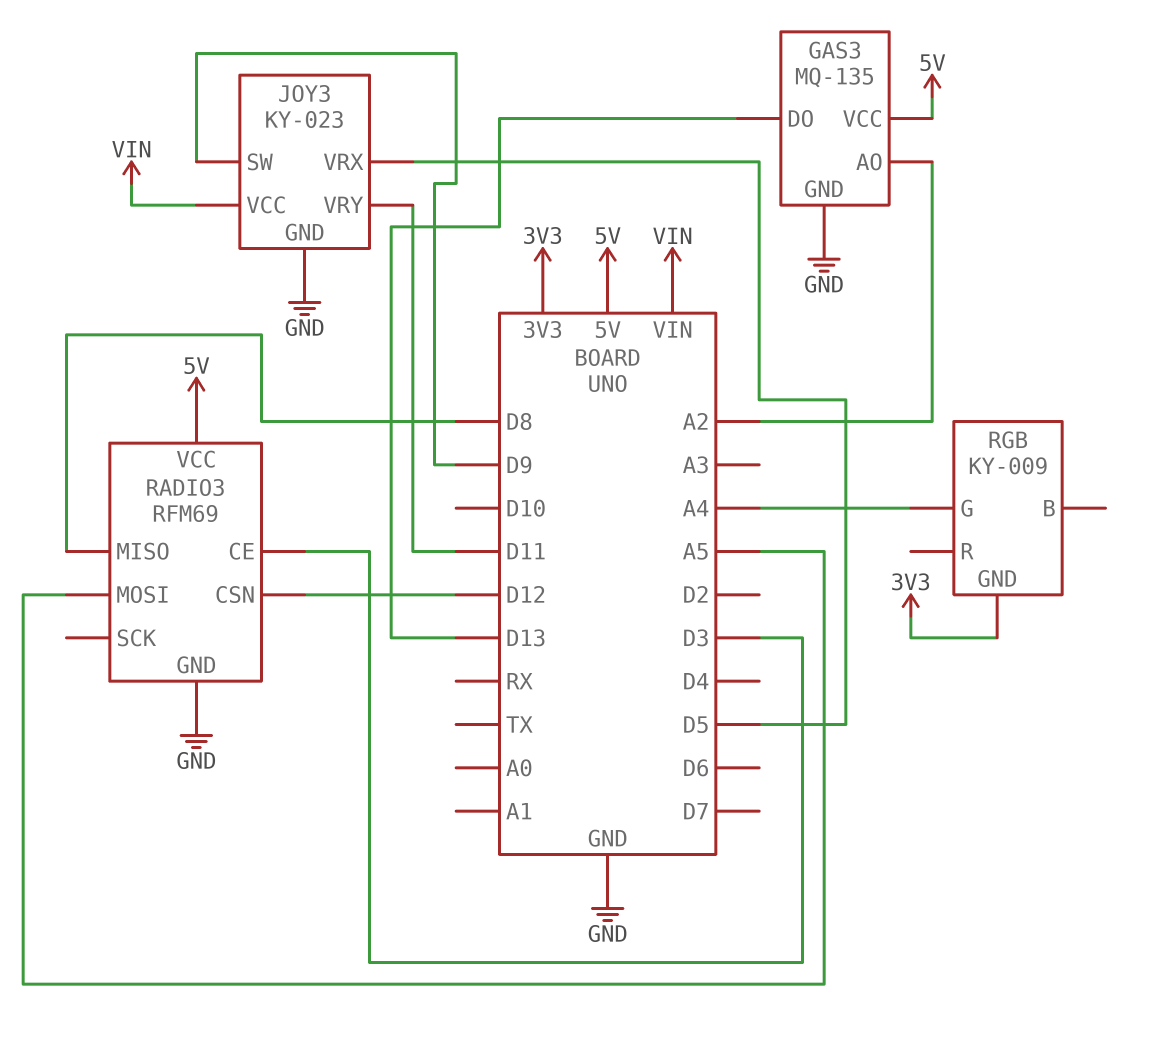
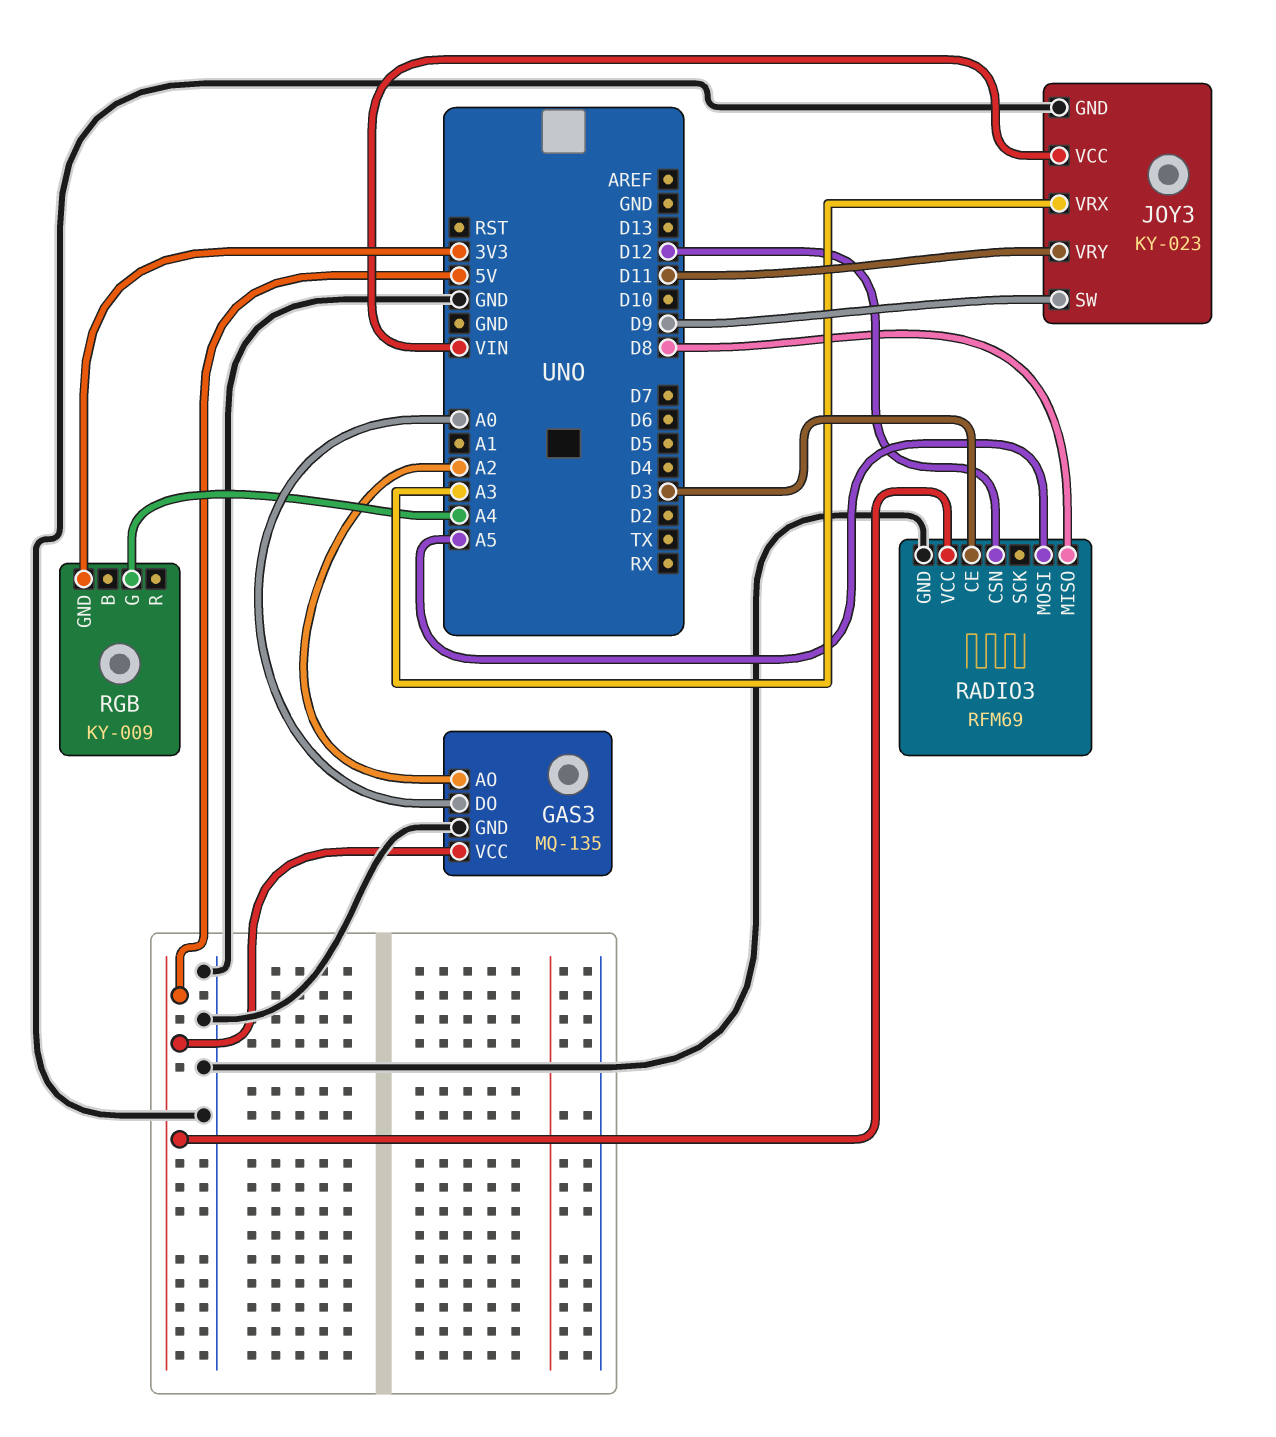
GAS3 pin DO: D13 -> A0
JOY3 pin VRX: D5 -> A3

